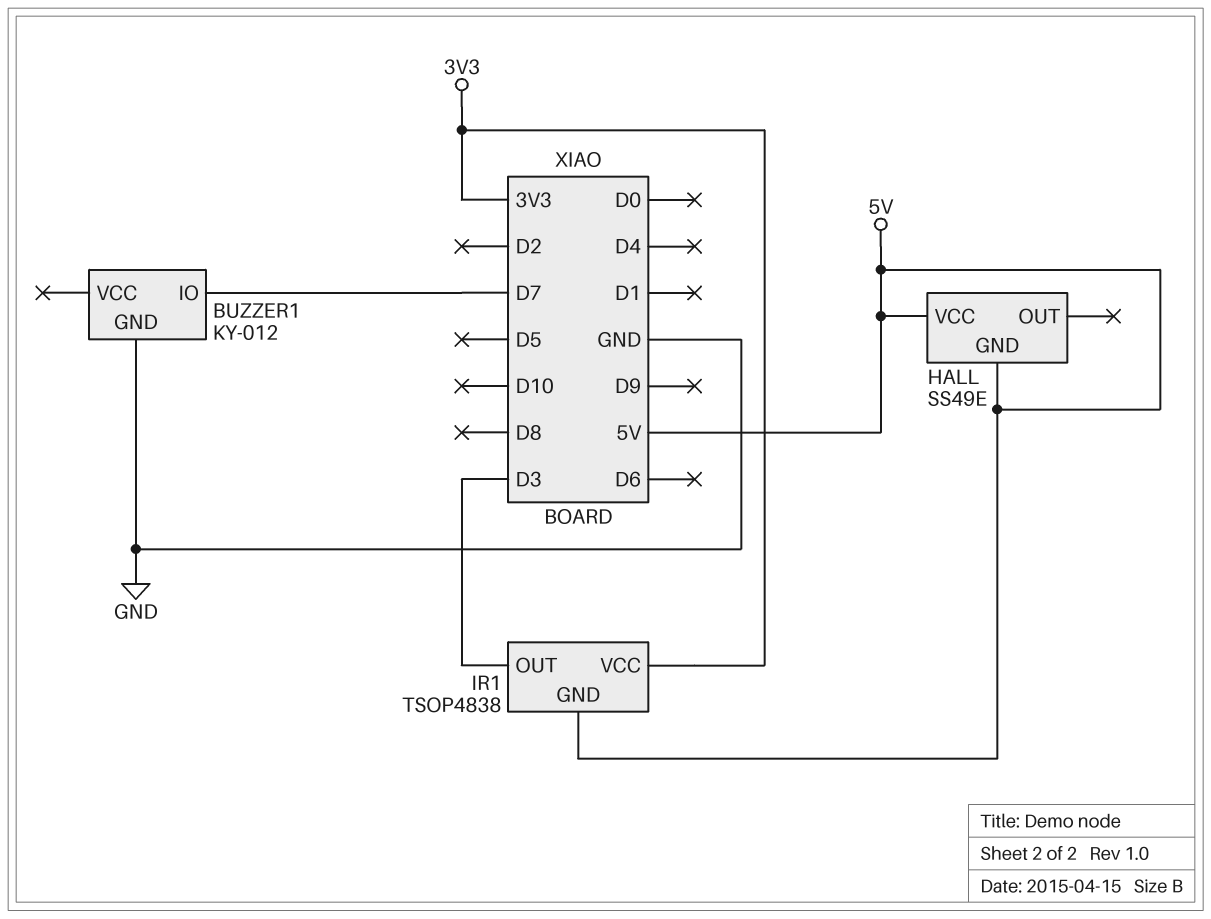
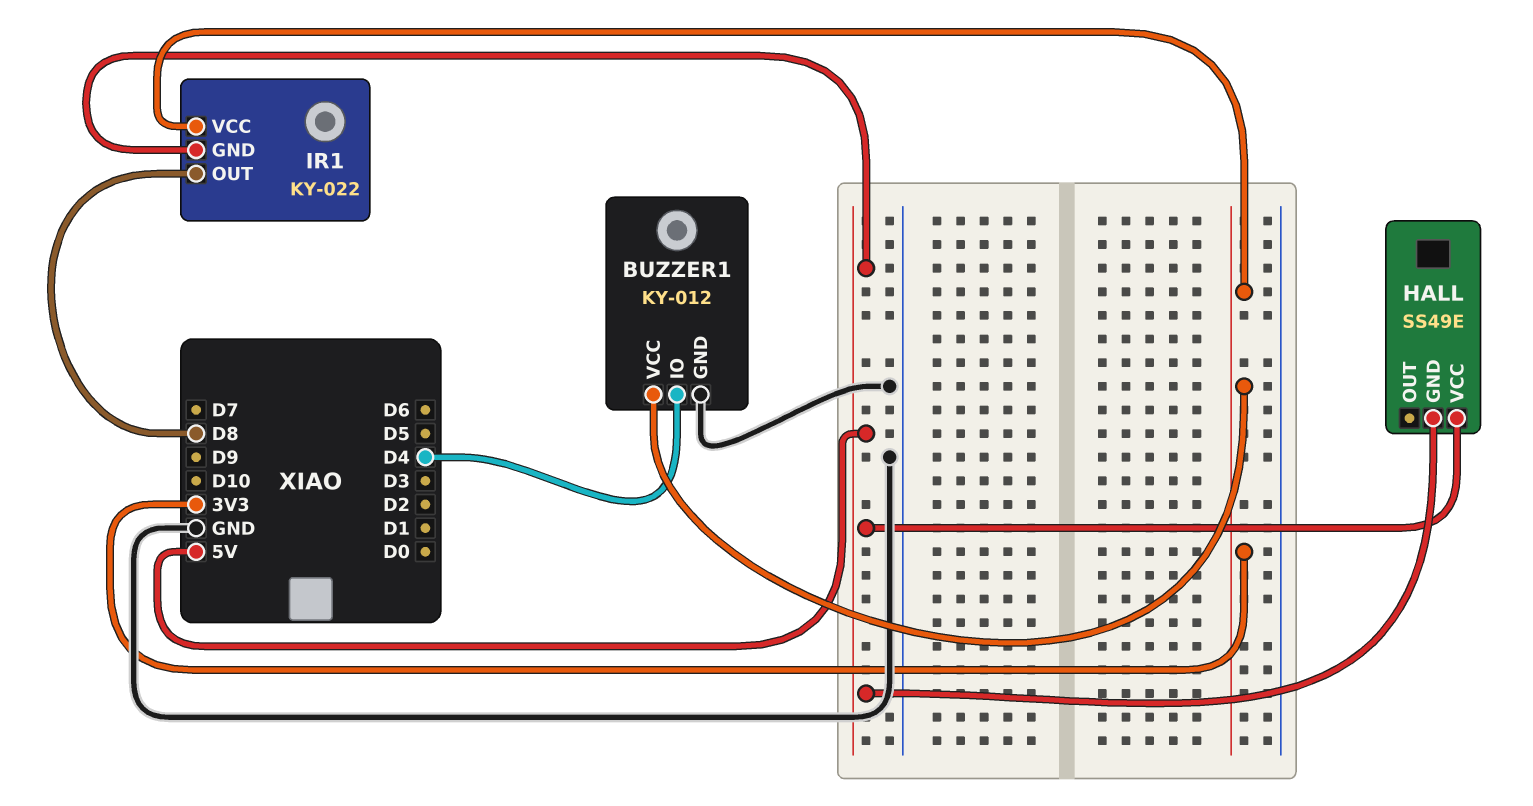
BUZZER1 pin IO: D7 -> D4
BUZZER1 pin VCC: none -> 3V3
IR1: TSOP4838 -> KY-022
IR1 pin OUT: D3 -> D8

